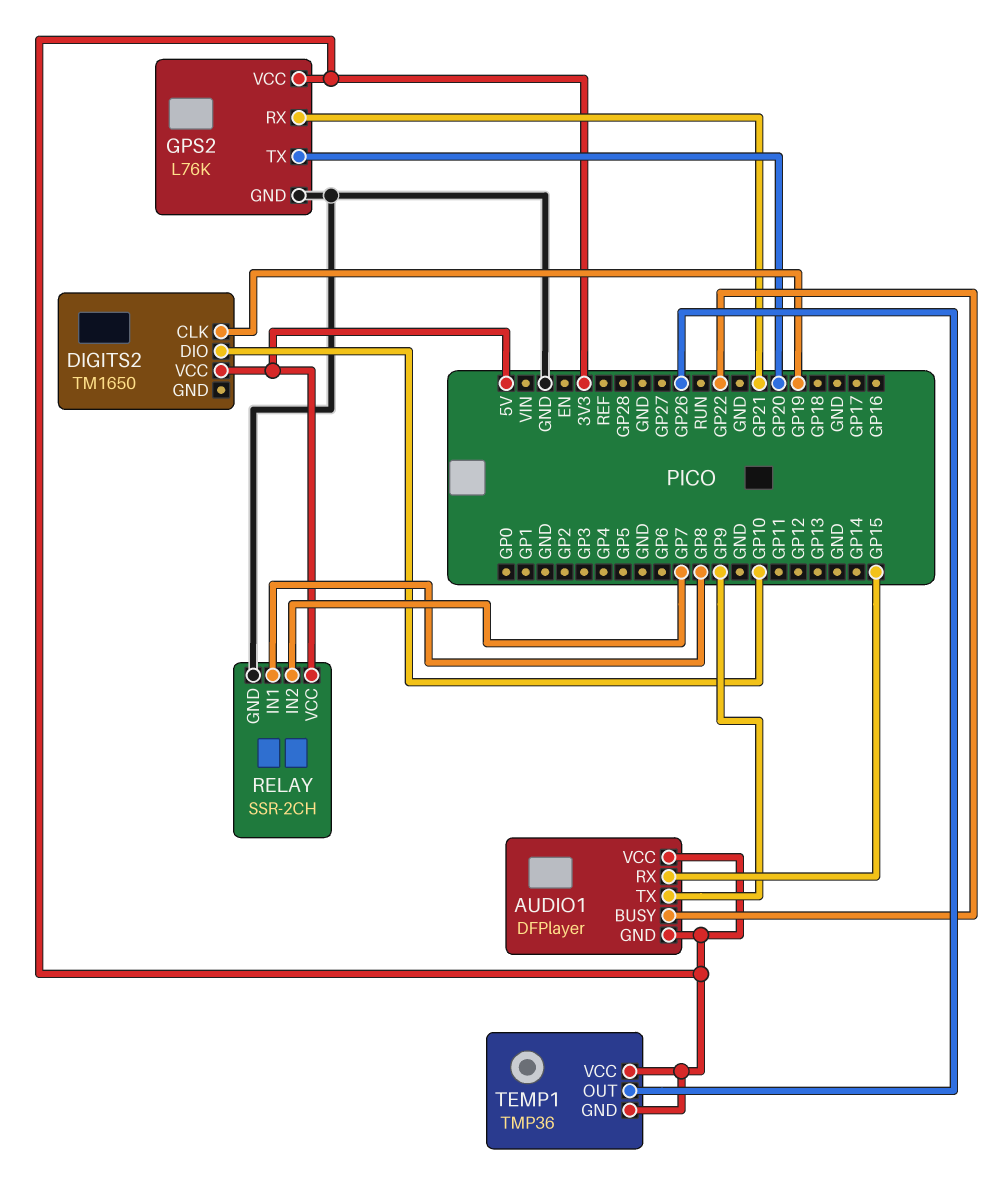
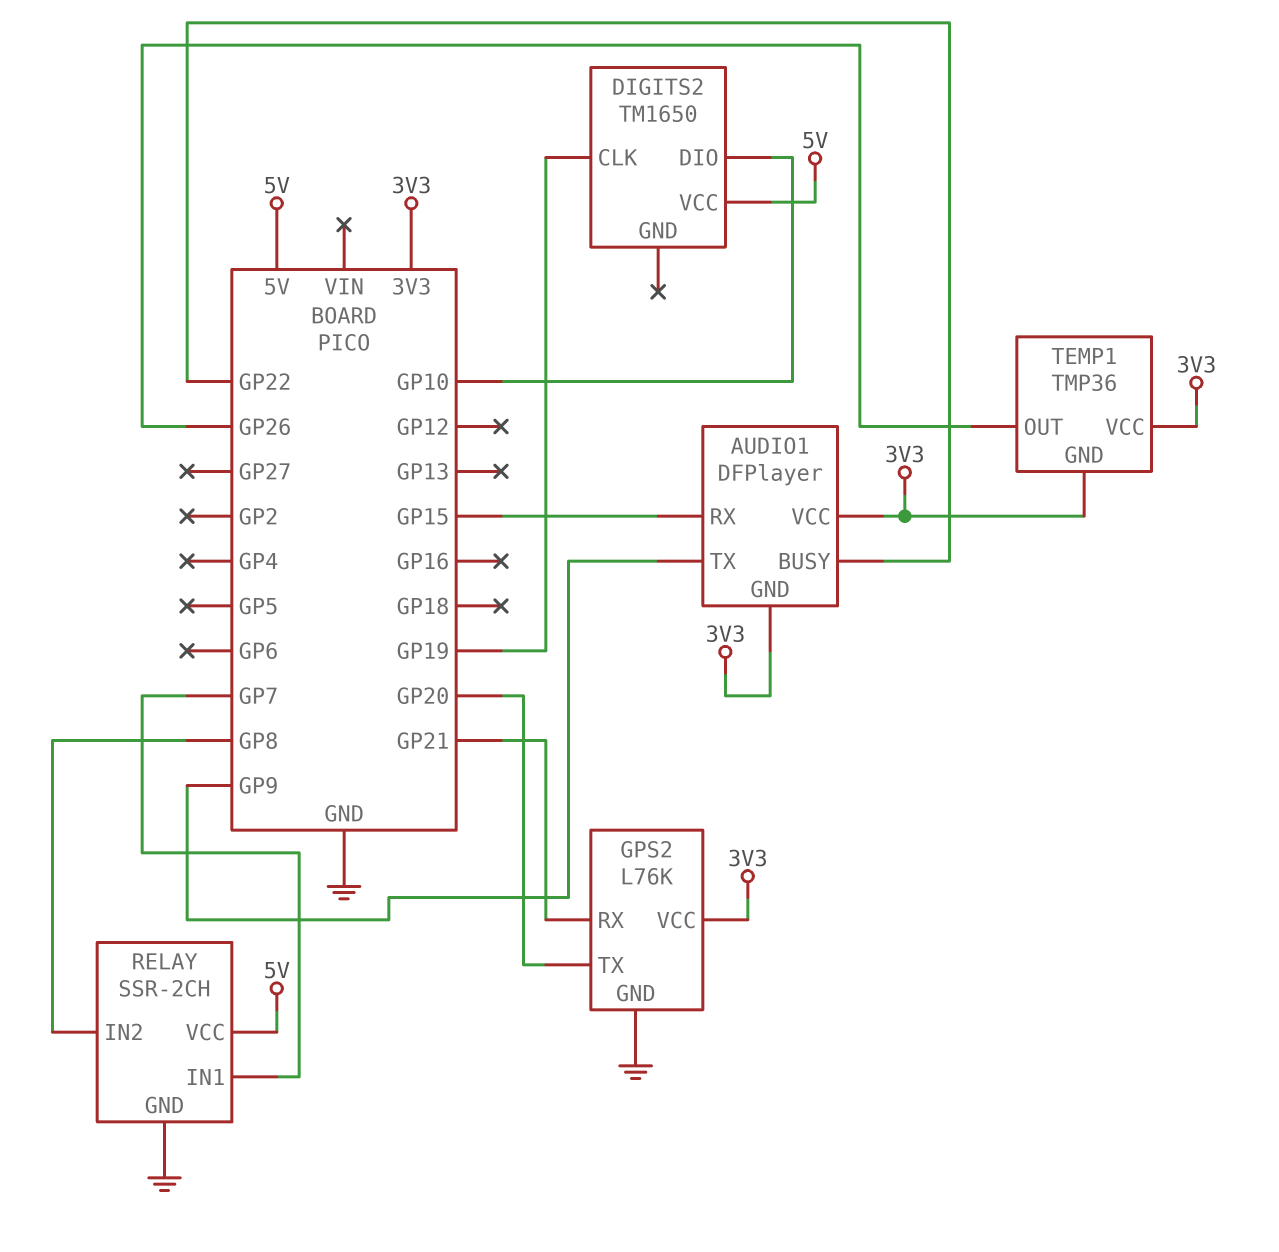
RELAY pin IN1: GP8 -> GP7
RELAY pin IN2: GP7 -> GP8

